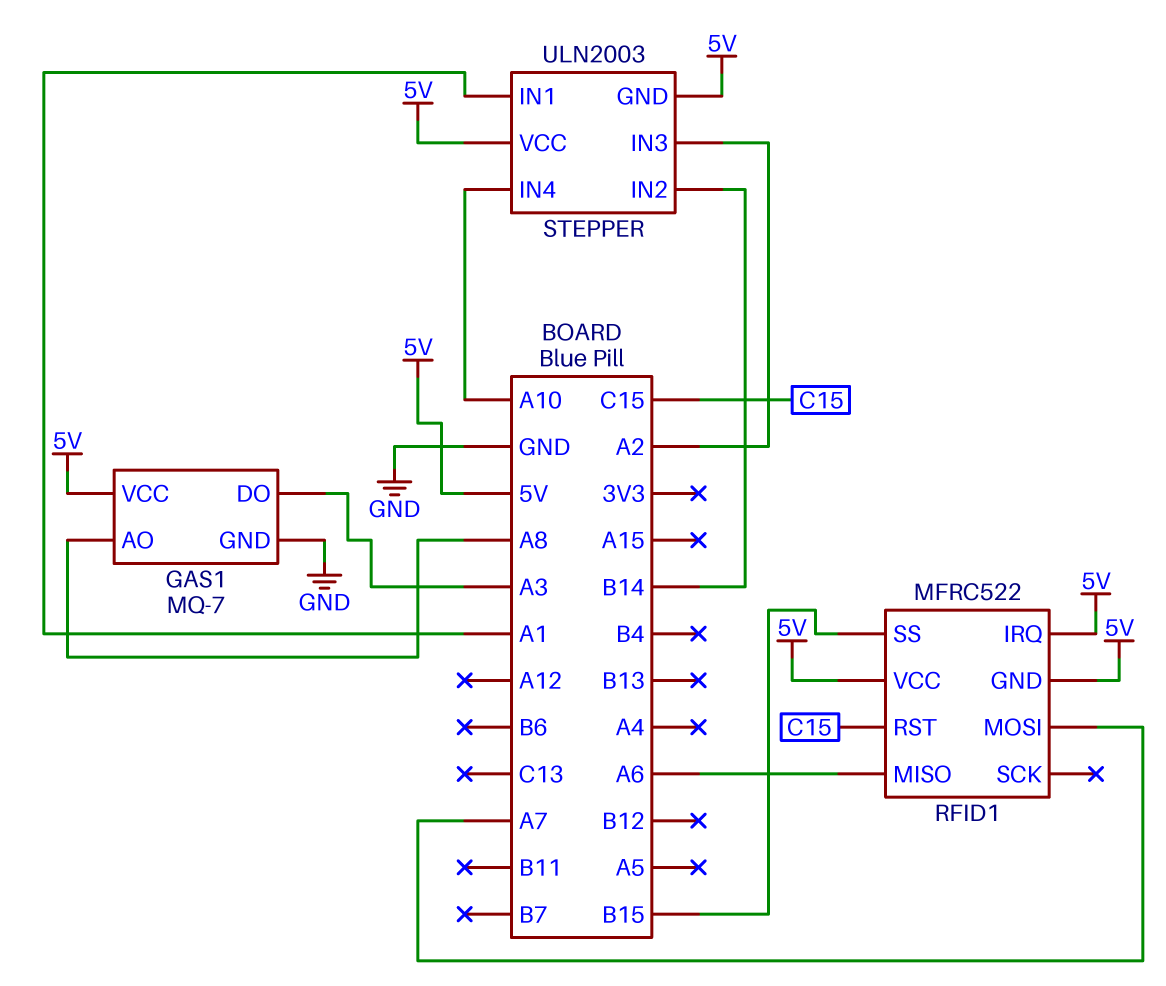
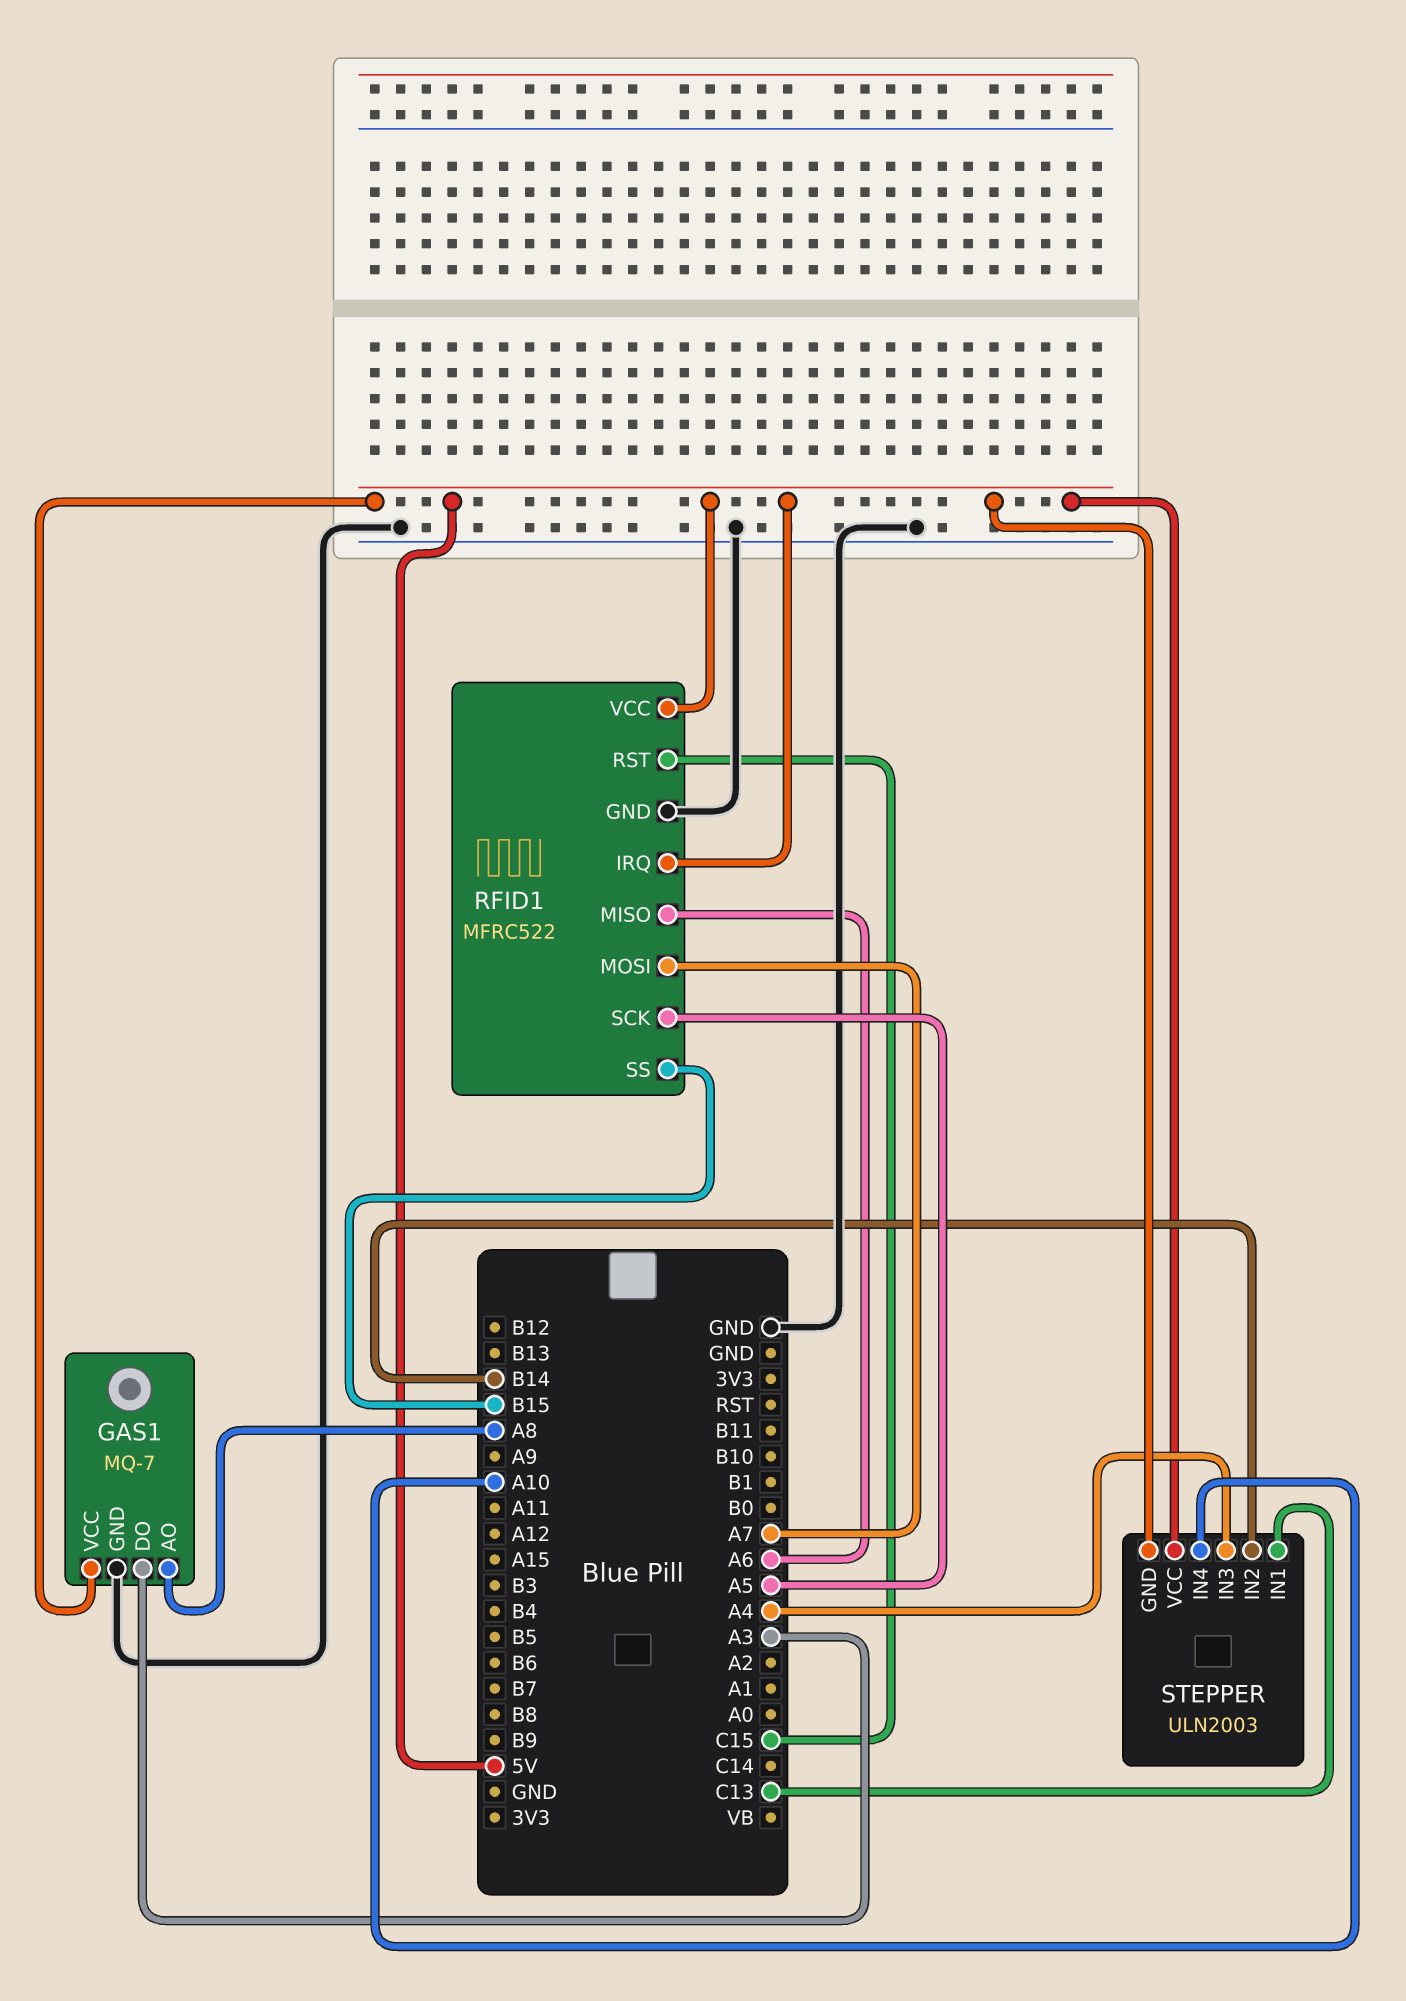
RFID1 pin GND: 5V -> GND
RFID1 pin SCK: none -> A5
STEPPER pin IN1: A1 -> C13
STEPPER pin IN3: A2 -> A4

